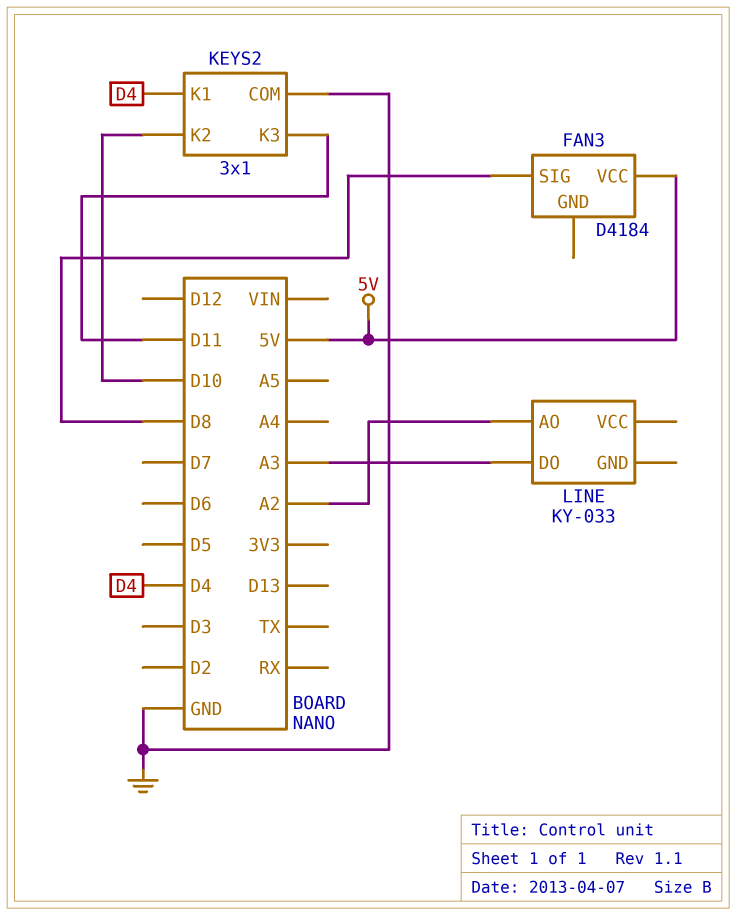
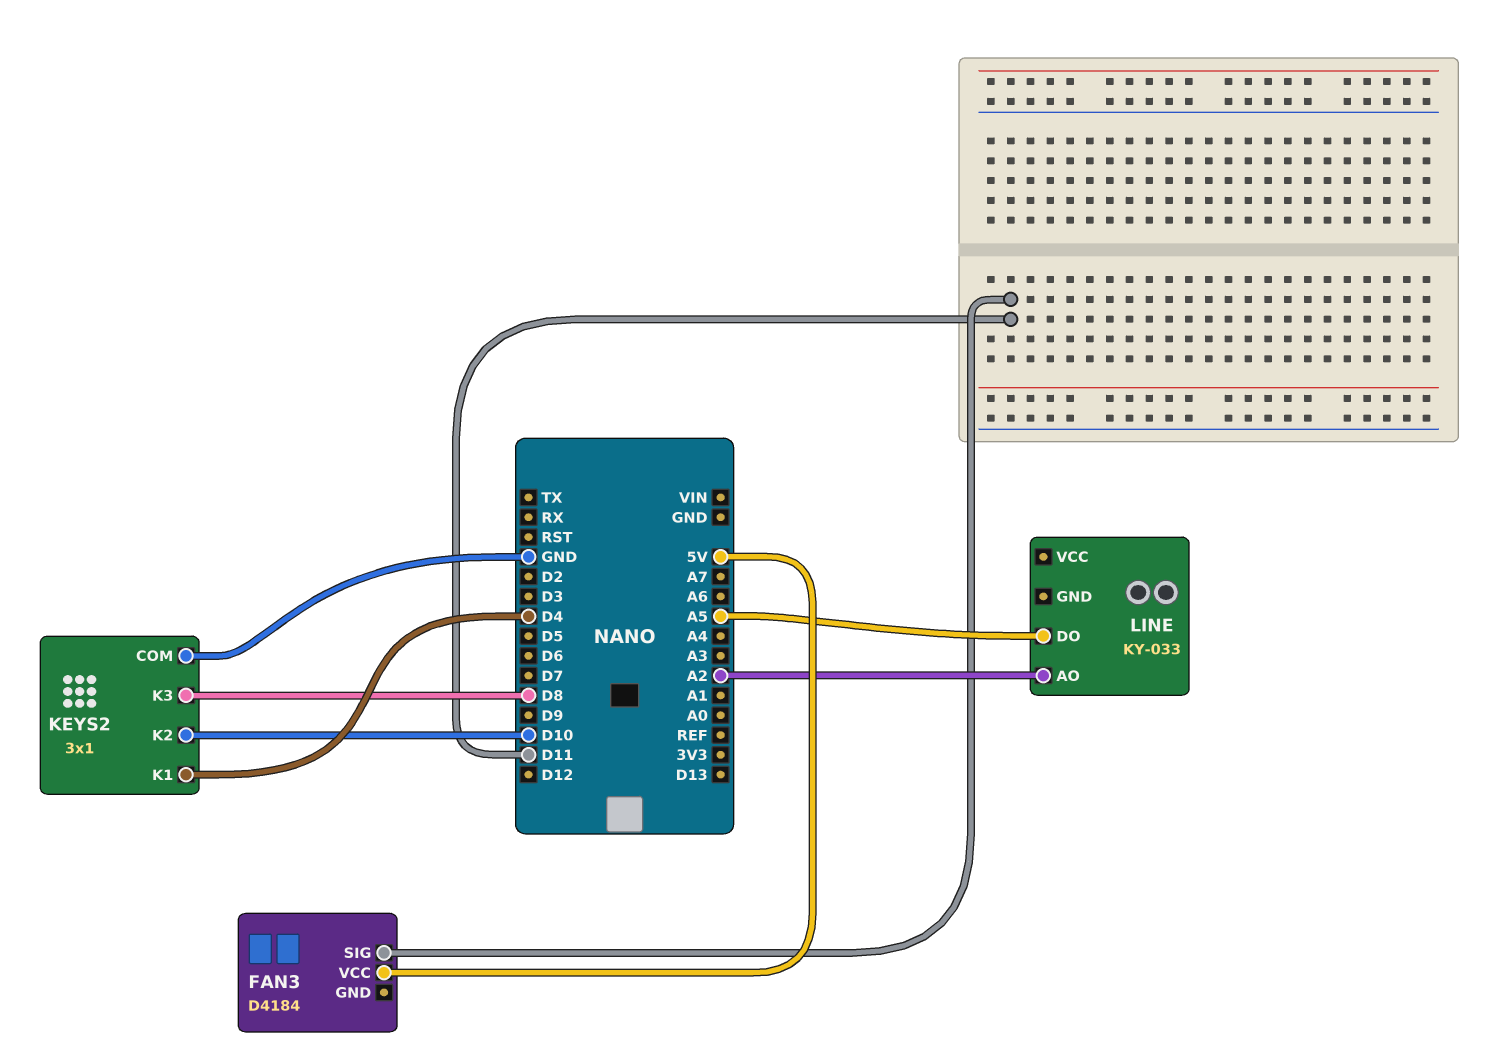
FAN3 pin SIG: D8 -> D11
KEYS2 pin K3: D11 -> D8
LINE pin DO: A3 -> A5

